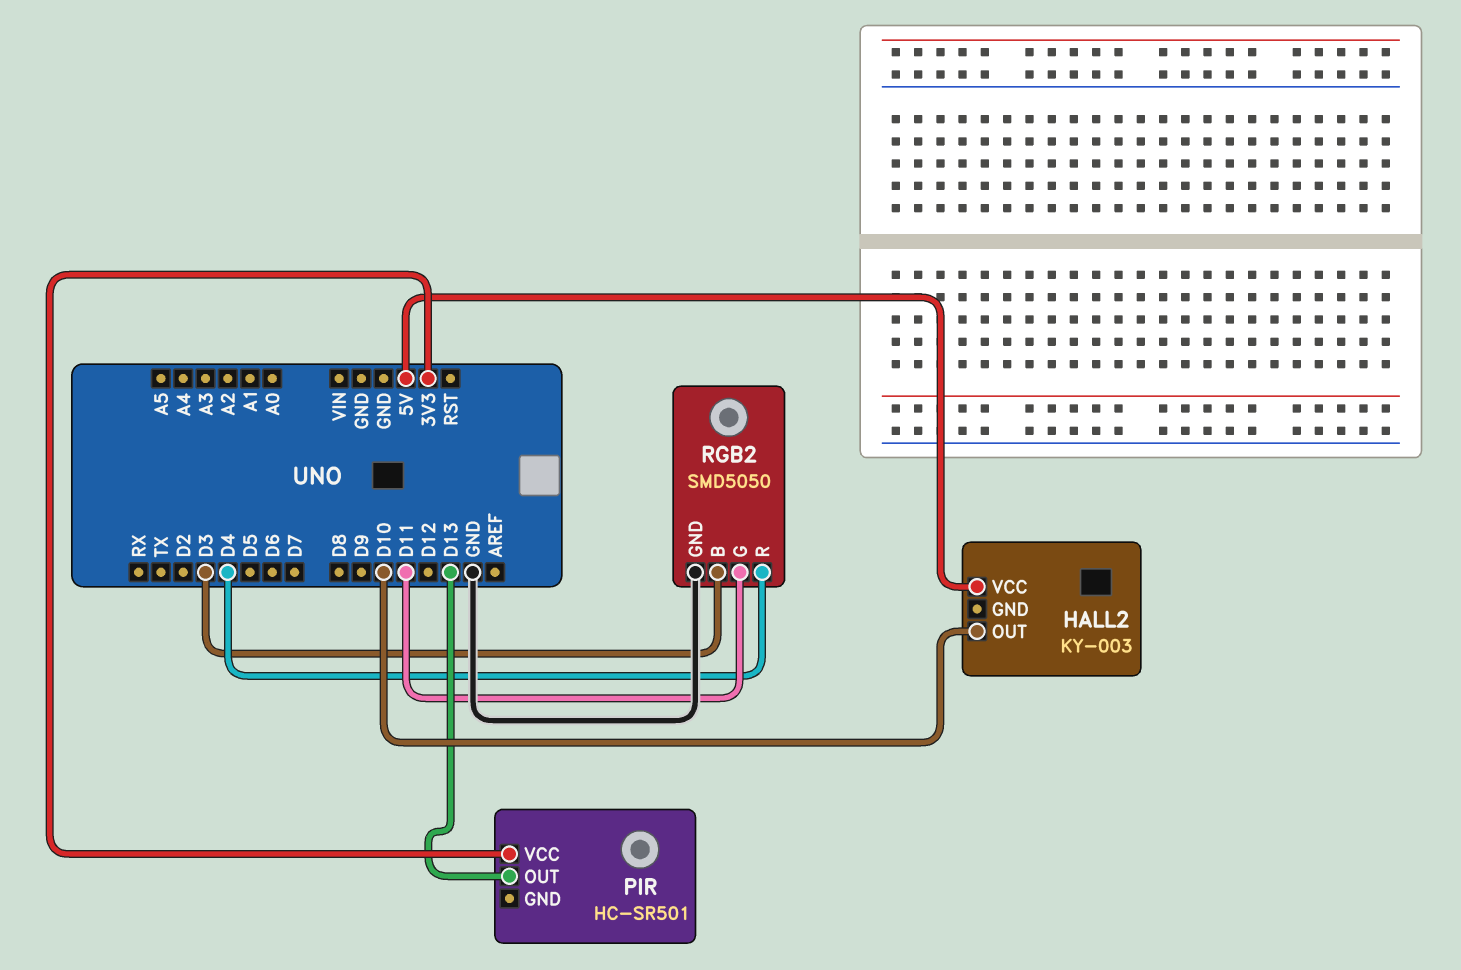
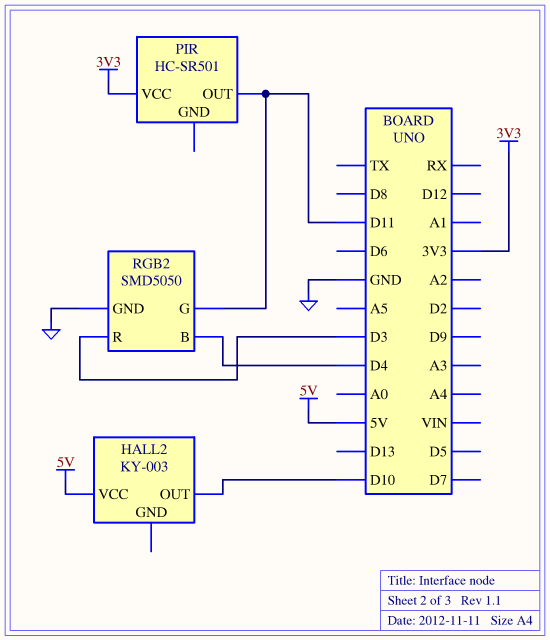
PIR pin OUT: D13 -> D11
RGB2 pin B: D3 -> D4
RGB2 pin R: D4 -> D3

